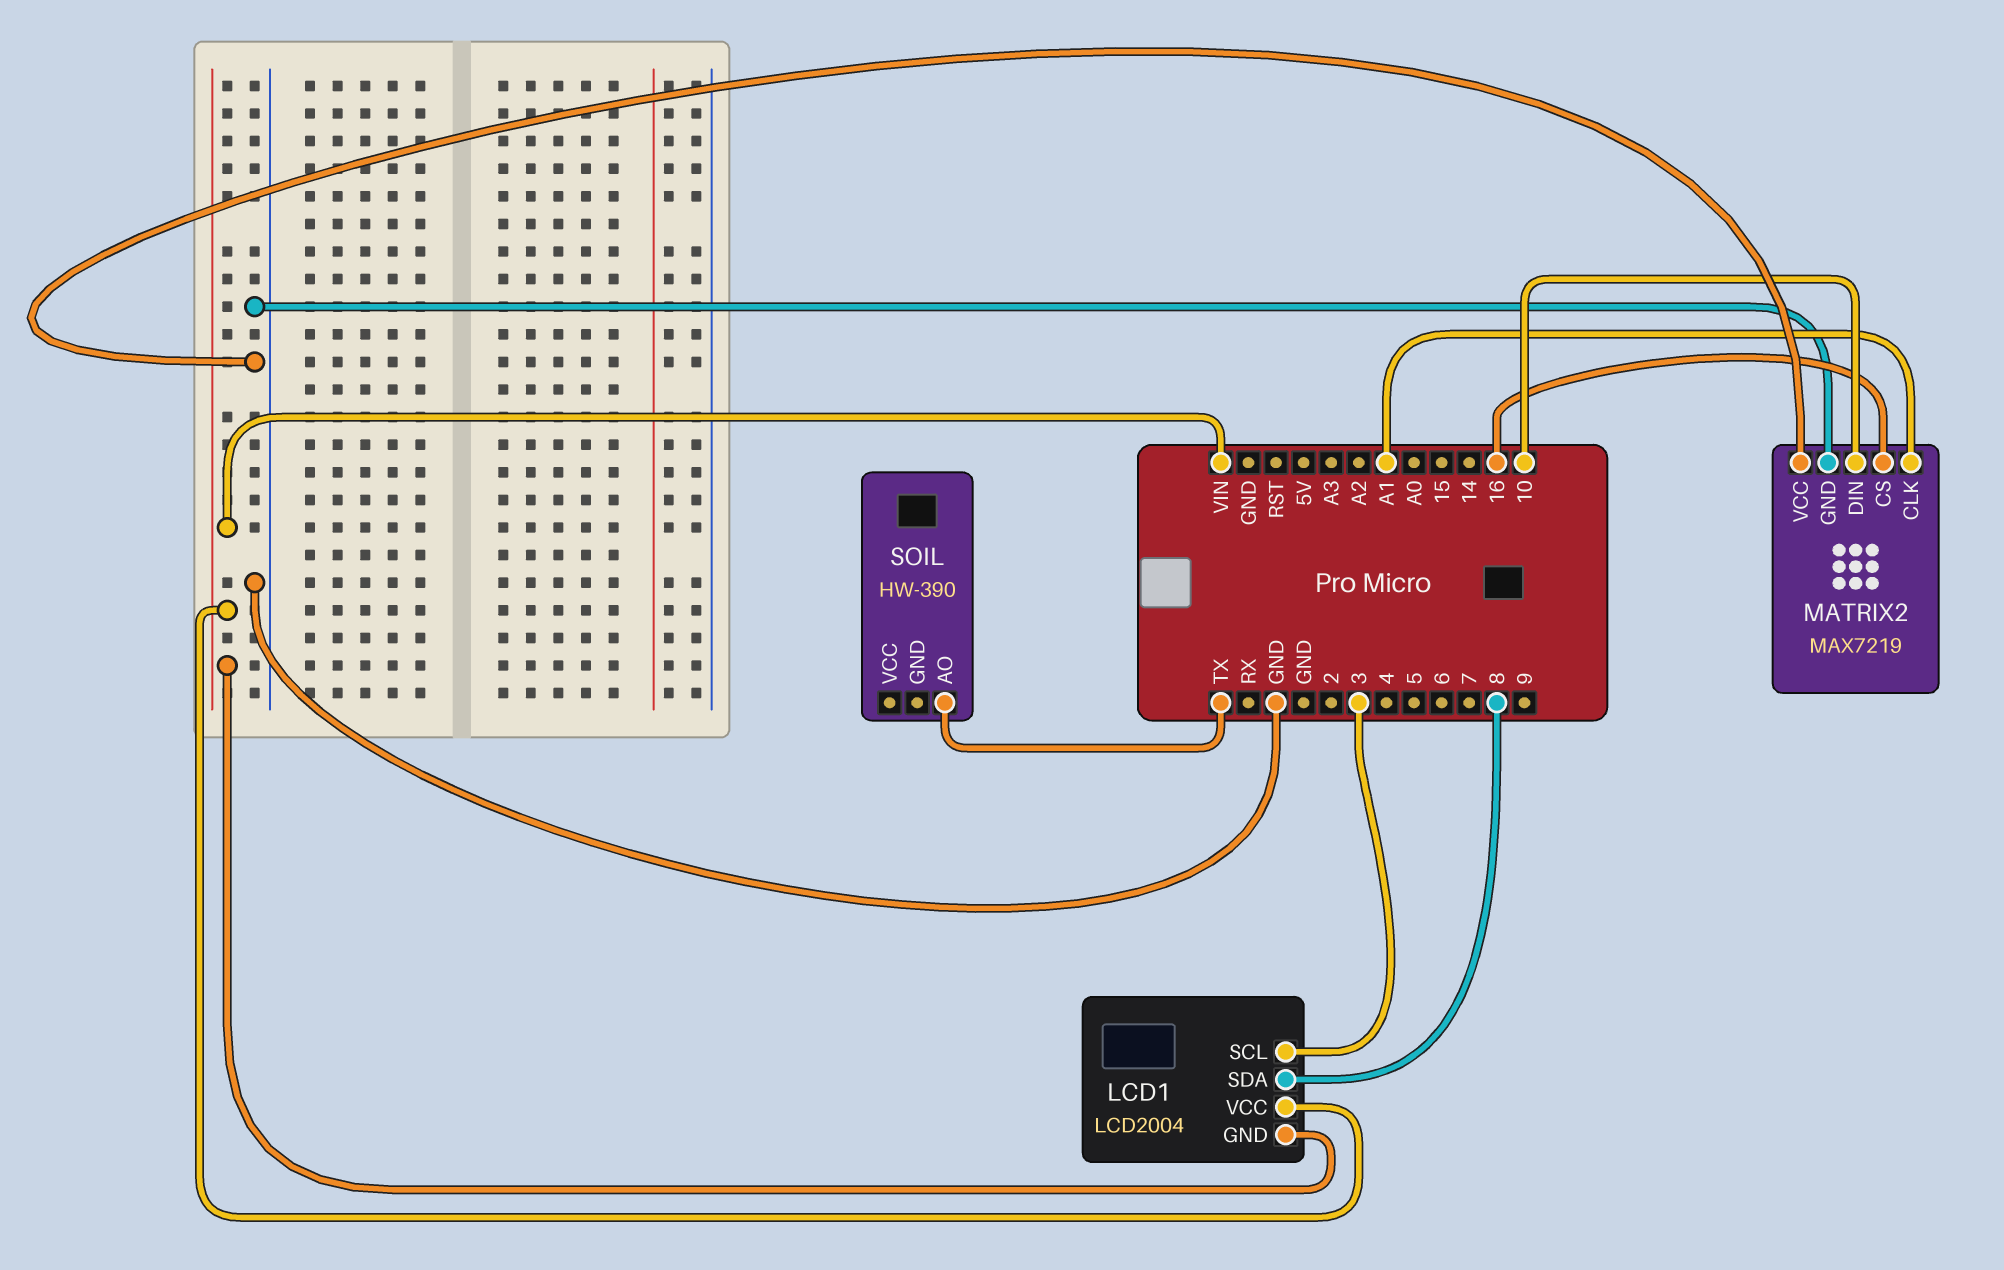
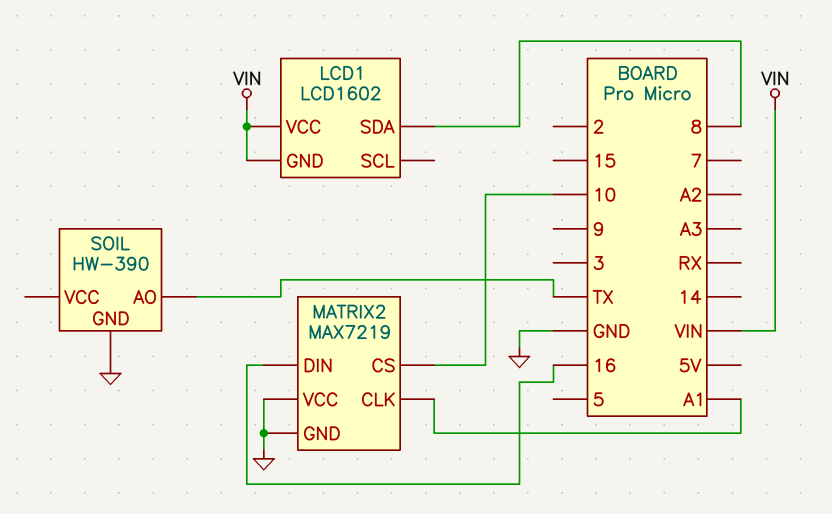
LCD1: LCD2004 -> LCD1602
LCD1 pin SCL: 3 -> none
MATRIX2 pin CS: 16 -> 10
MATRIX2 pin DIN: 10 -> 16
SOIL pin GND: none -> GND

